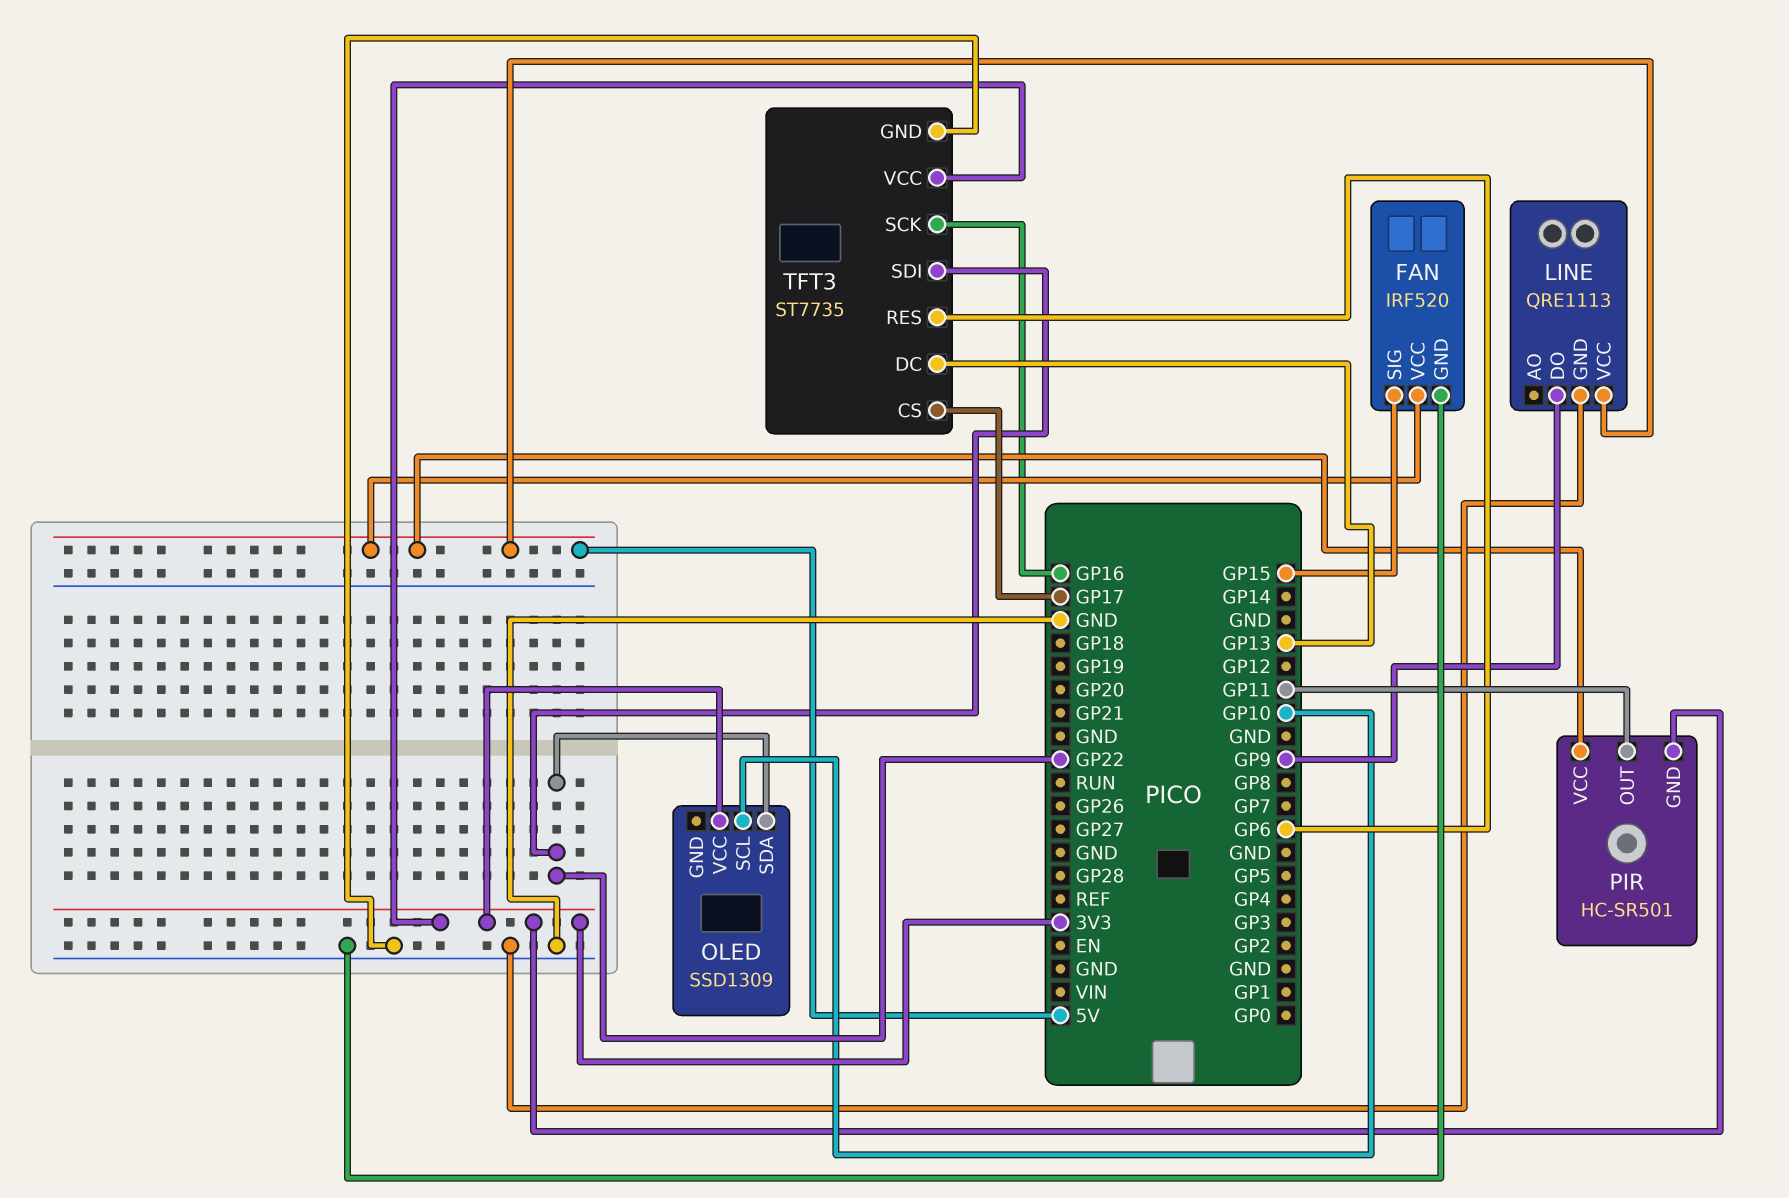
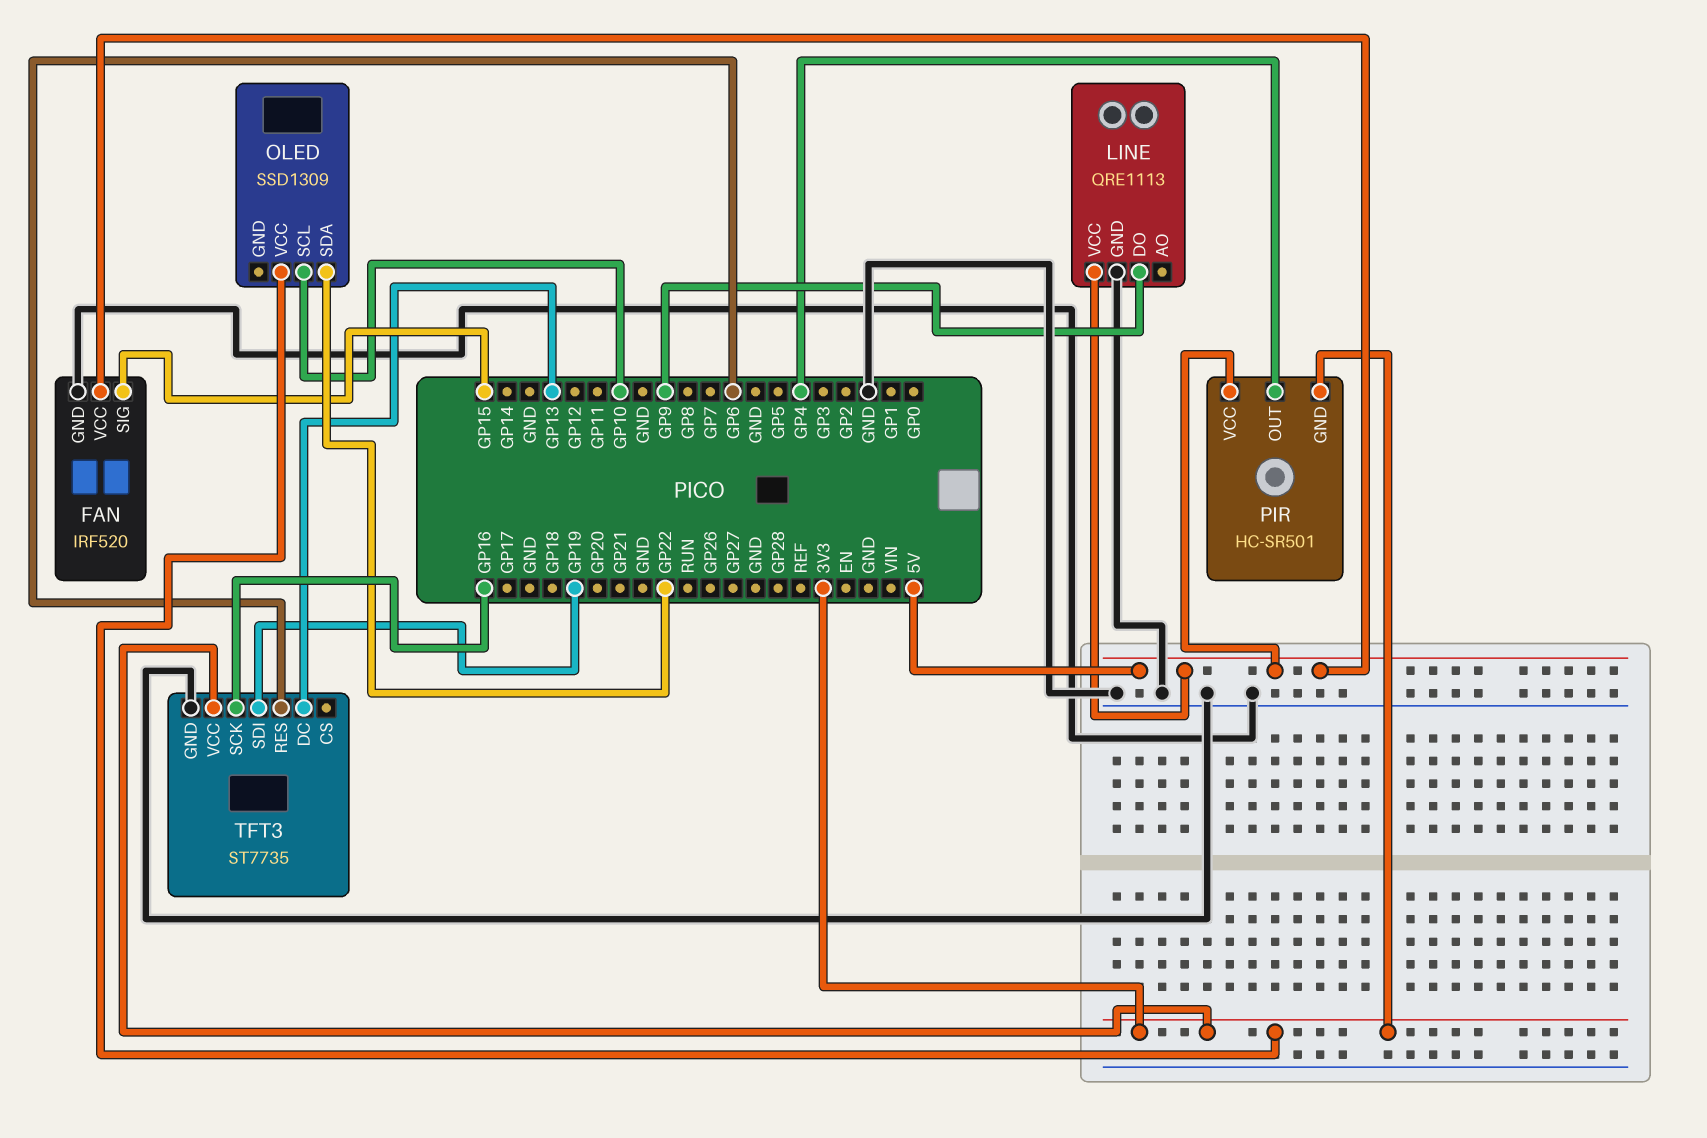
PIR pin OUT: GP11 -> GP4
TFT3 pin CS: GP17 -> none
TFT3 pin SDI: GP22 -> GP19

